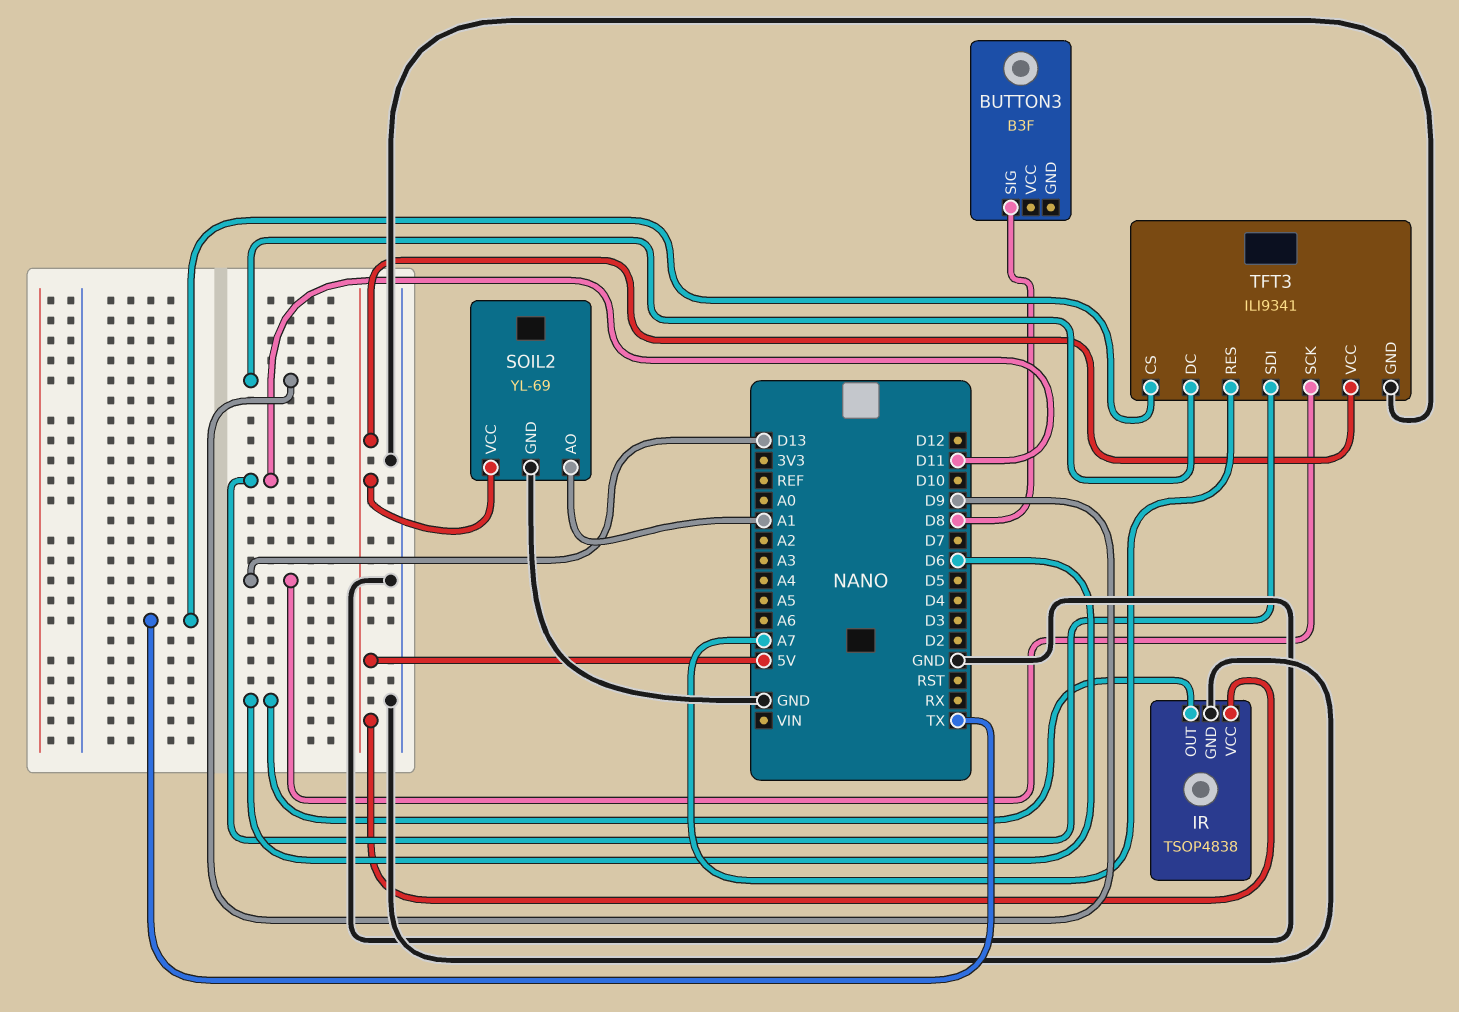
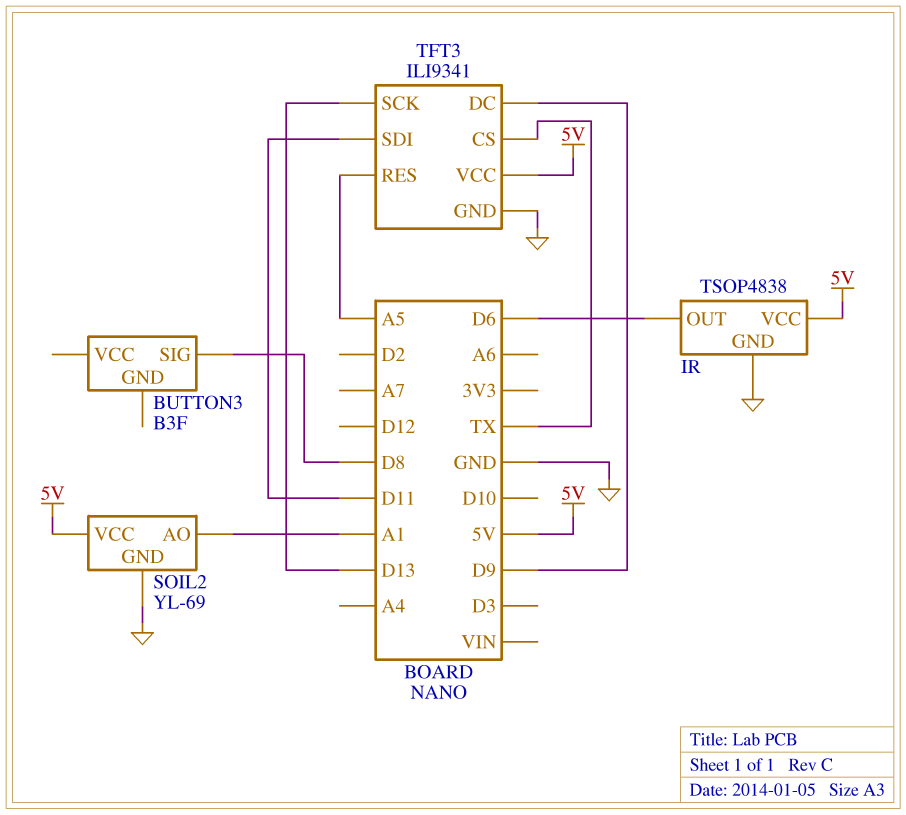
TFT3 pin RES: A7 -> A5

